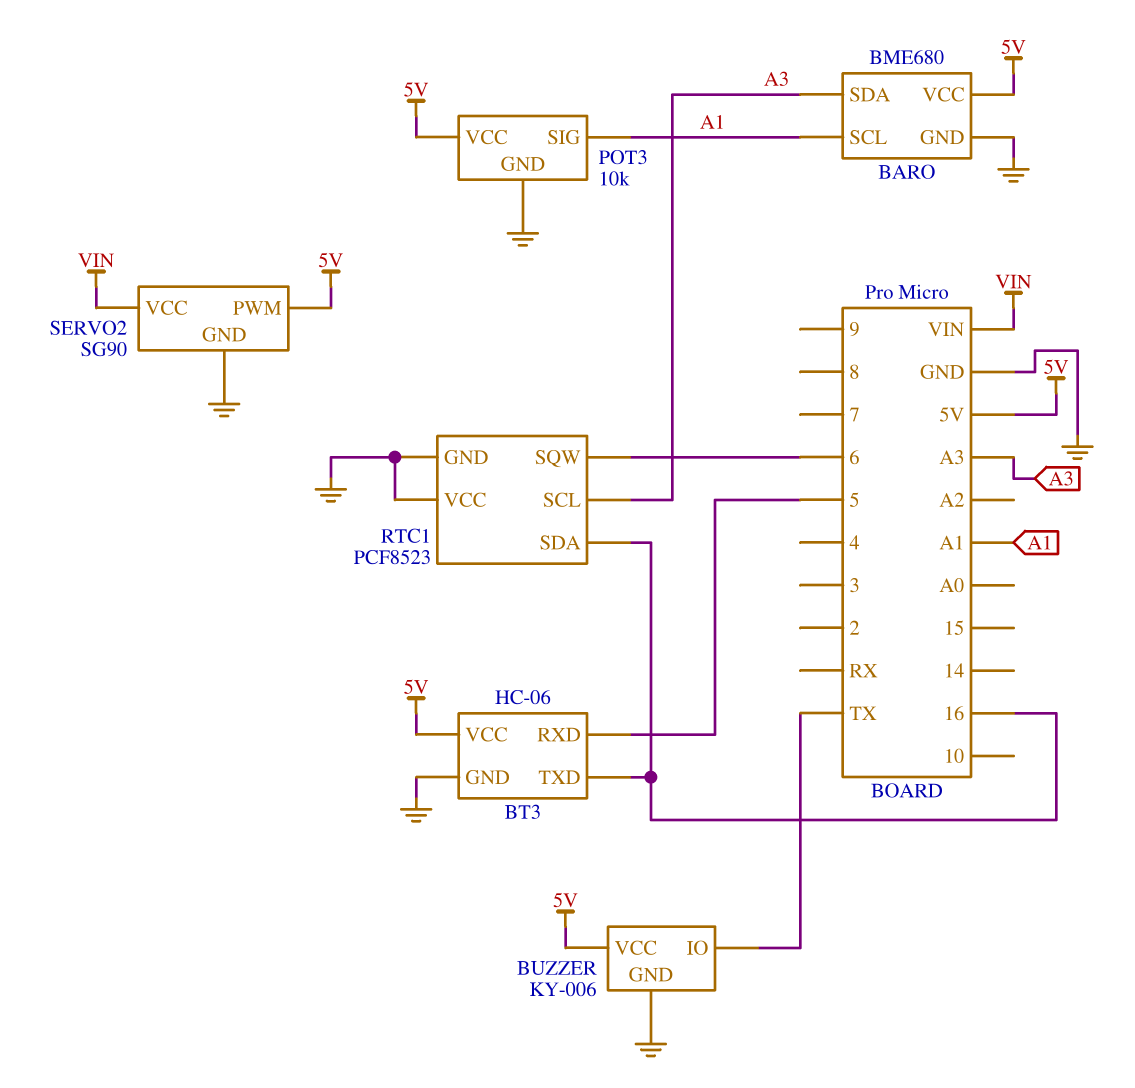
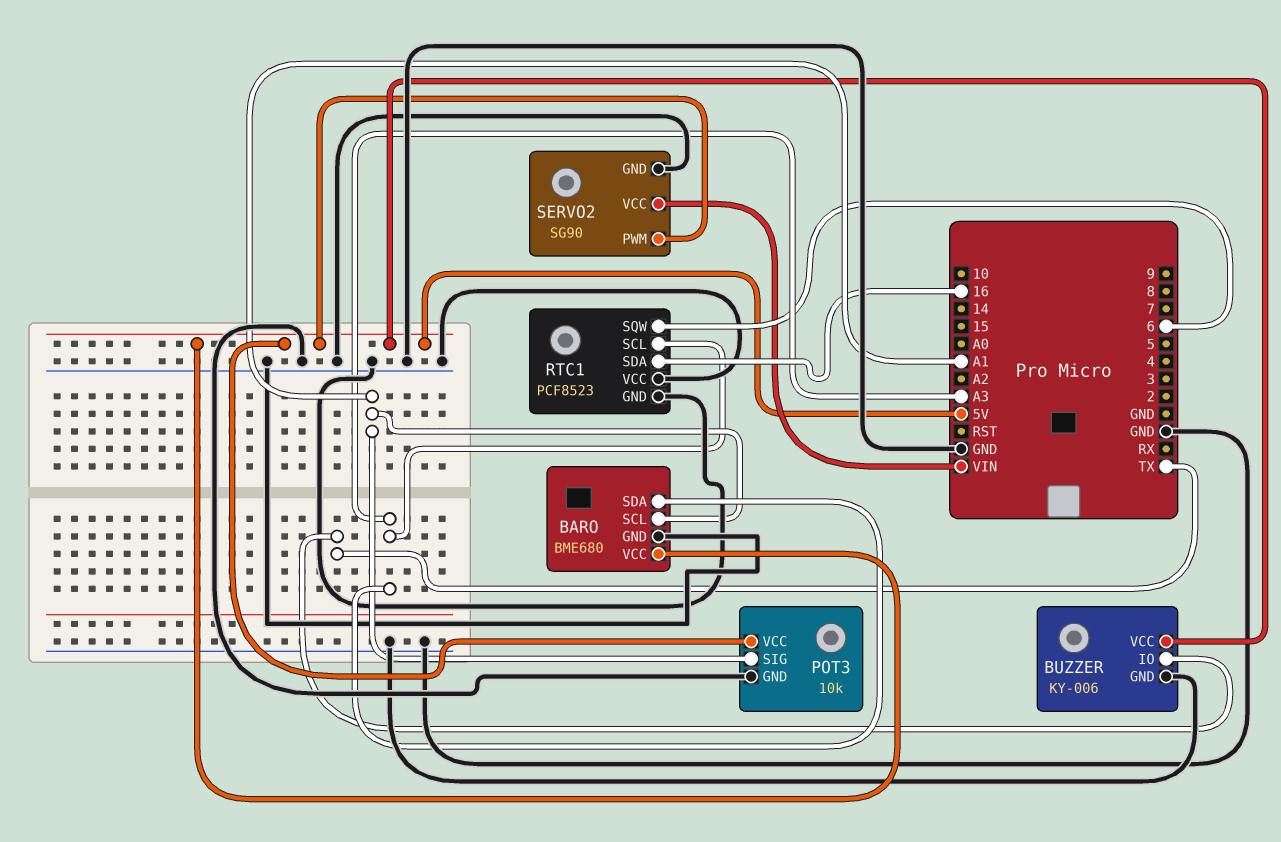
BT3: HC-06 -> none
BT3 pin GND: GND -> none
BT3 pin RXD: 5 -> none
BT3 pin TXD: 16 -> none
BT3 pin VCC: 5V -> none

